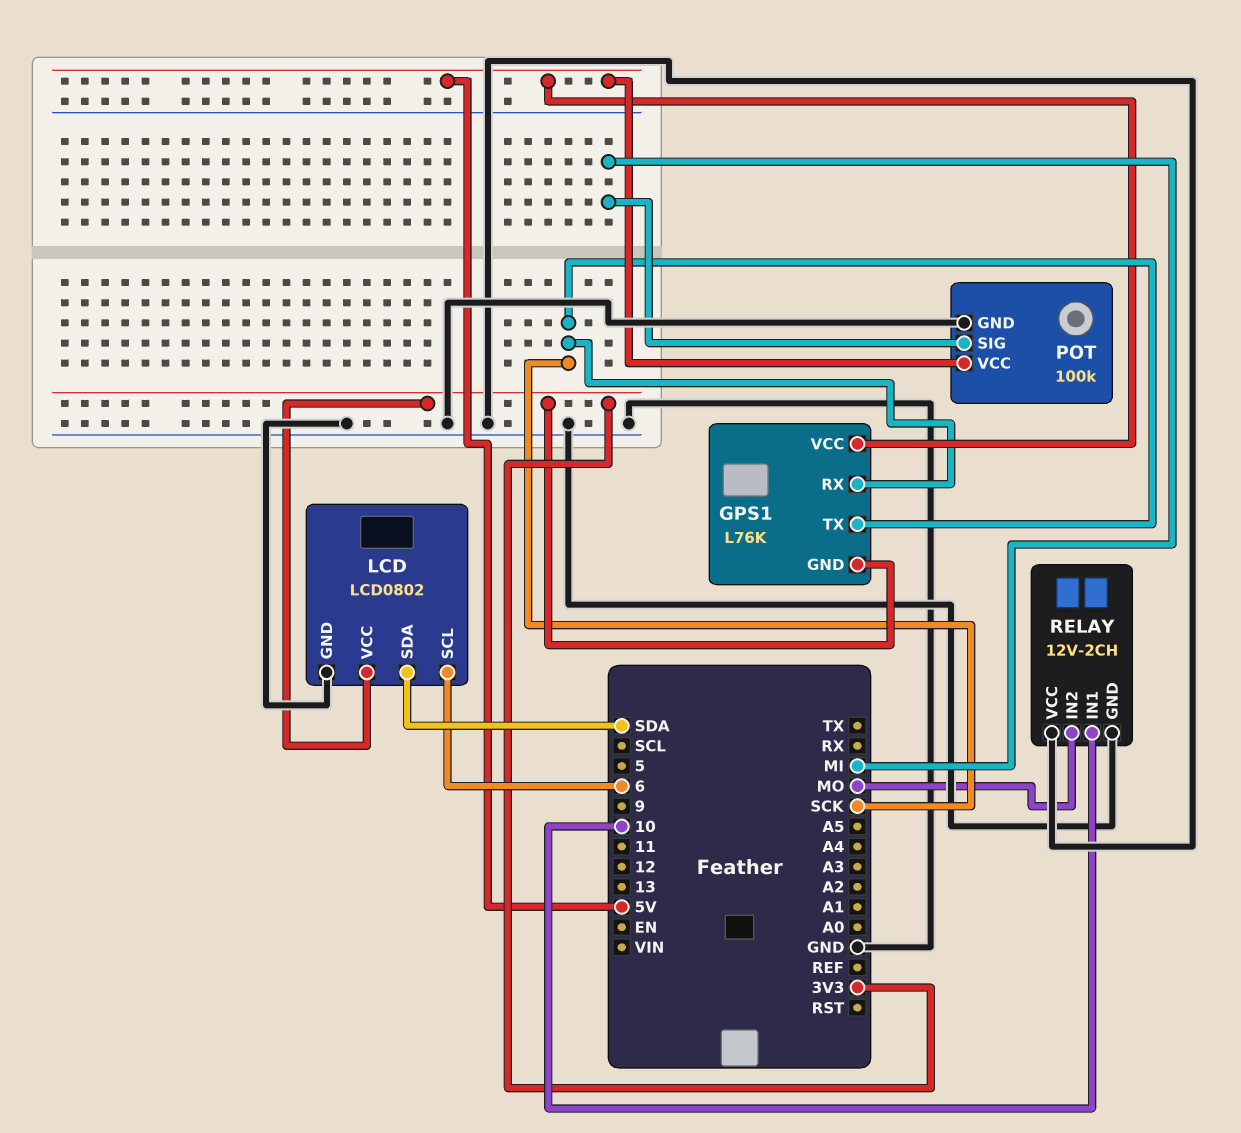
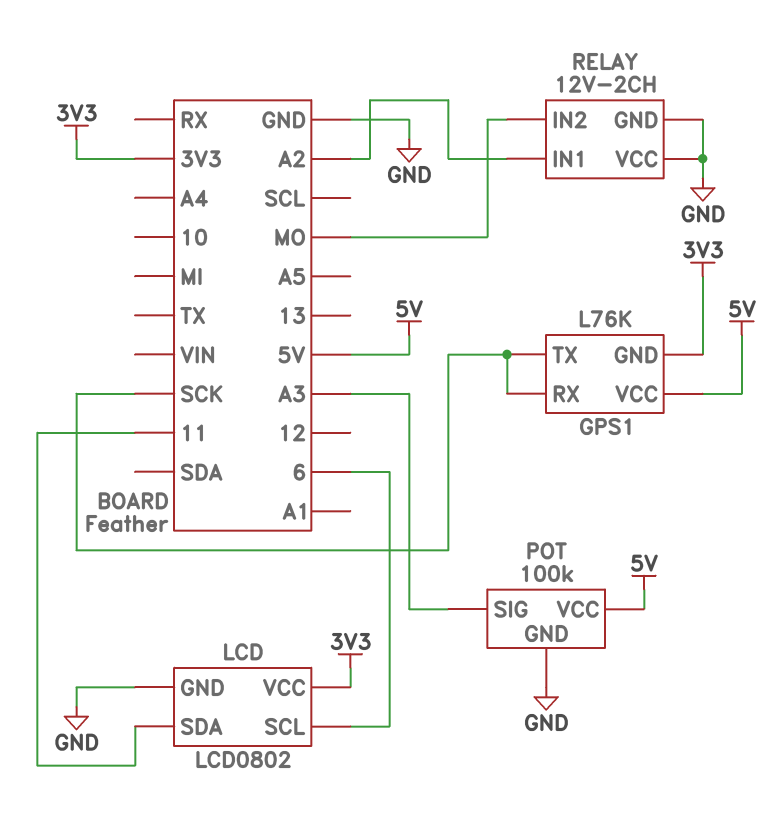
LCD pin SDA: SDA -> 11
POT pin SIG: MI -> A3
RELAY pin IN1: 10 -> A2

